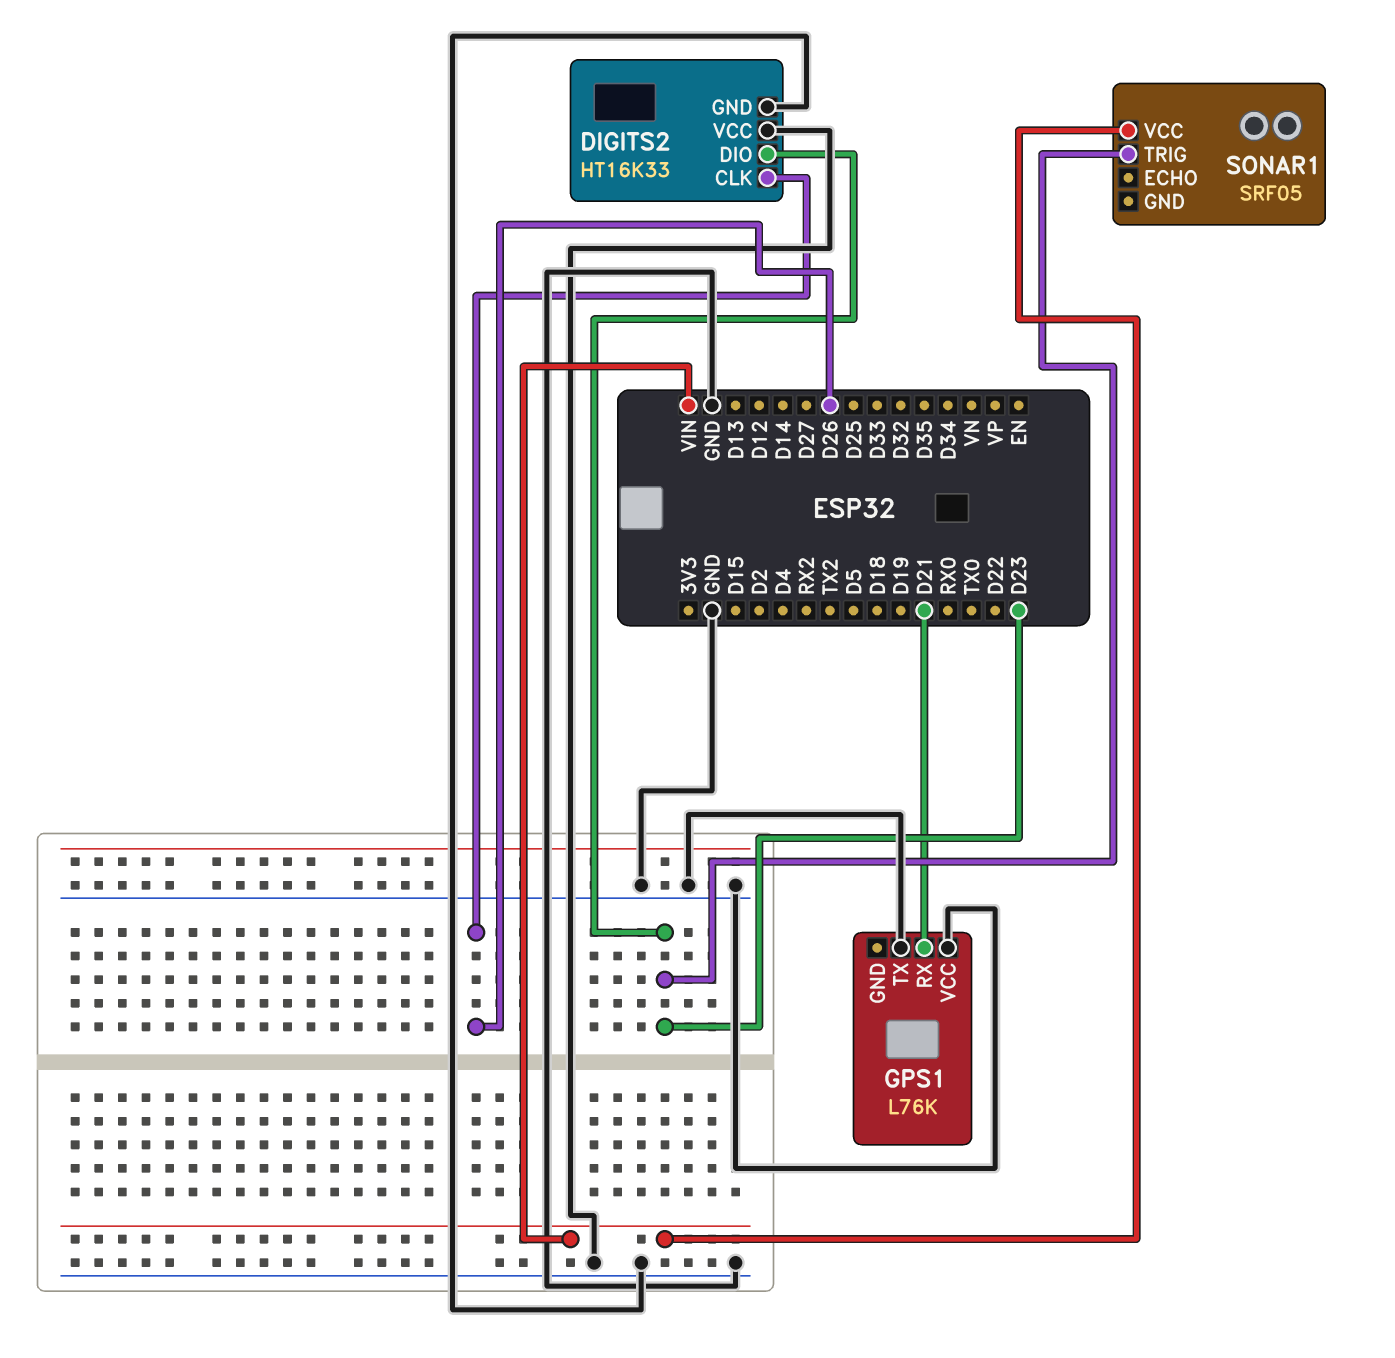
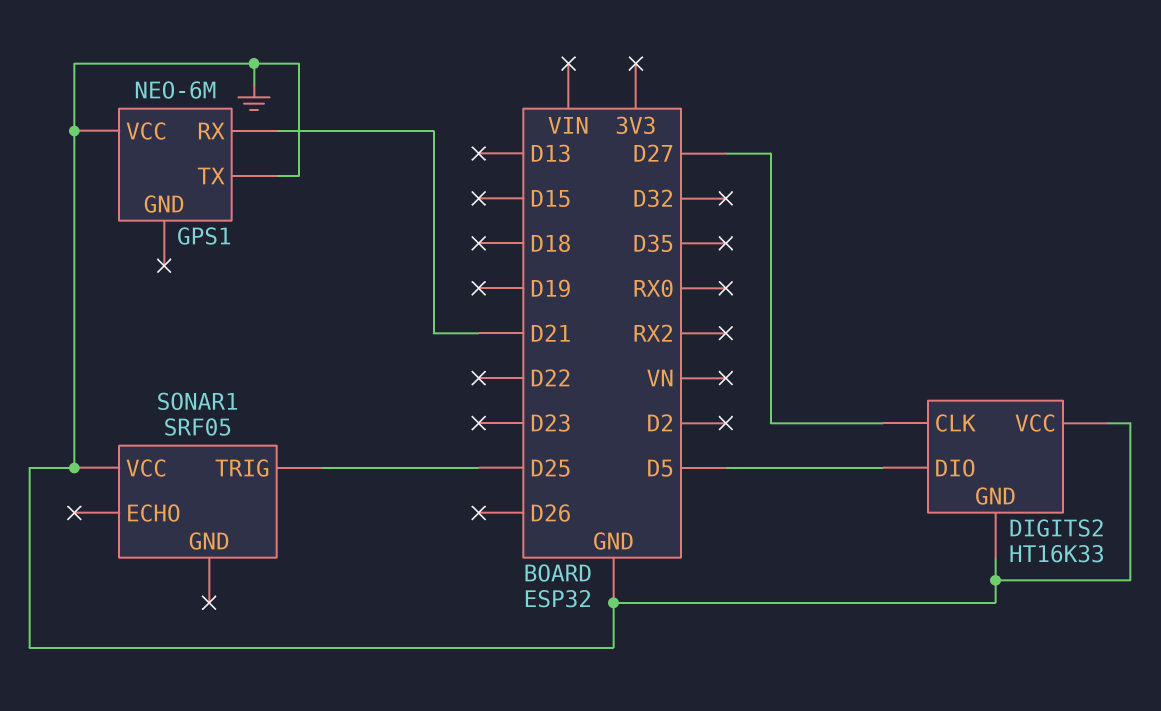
DIGITS2 pin CLK: D26 -> D27
DIGITS2 pin DIO: D23 -> D5
GPS1: L76K -> NEO-6M
SONAR1 pin TRIG: D23 -> D25
SONAR1 pin VCC: VIN -> GND

